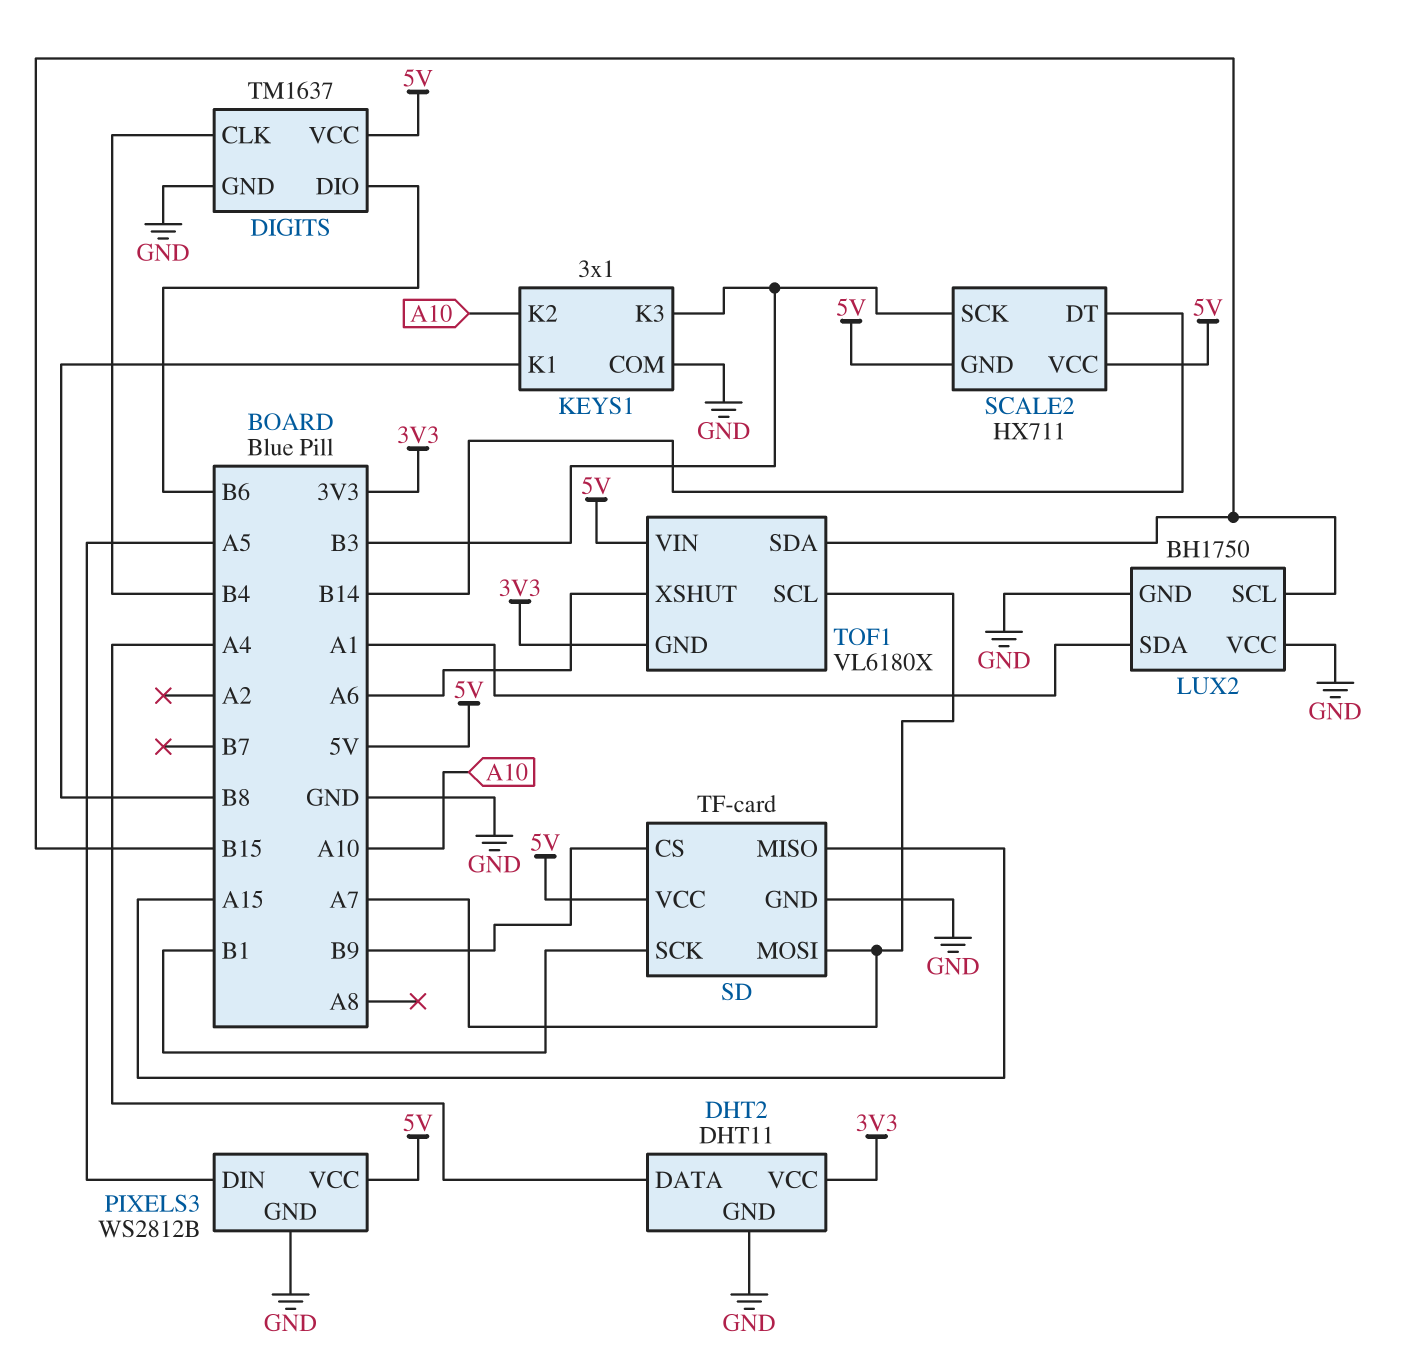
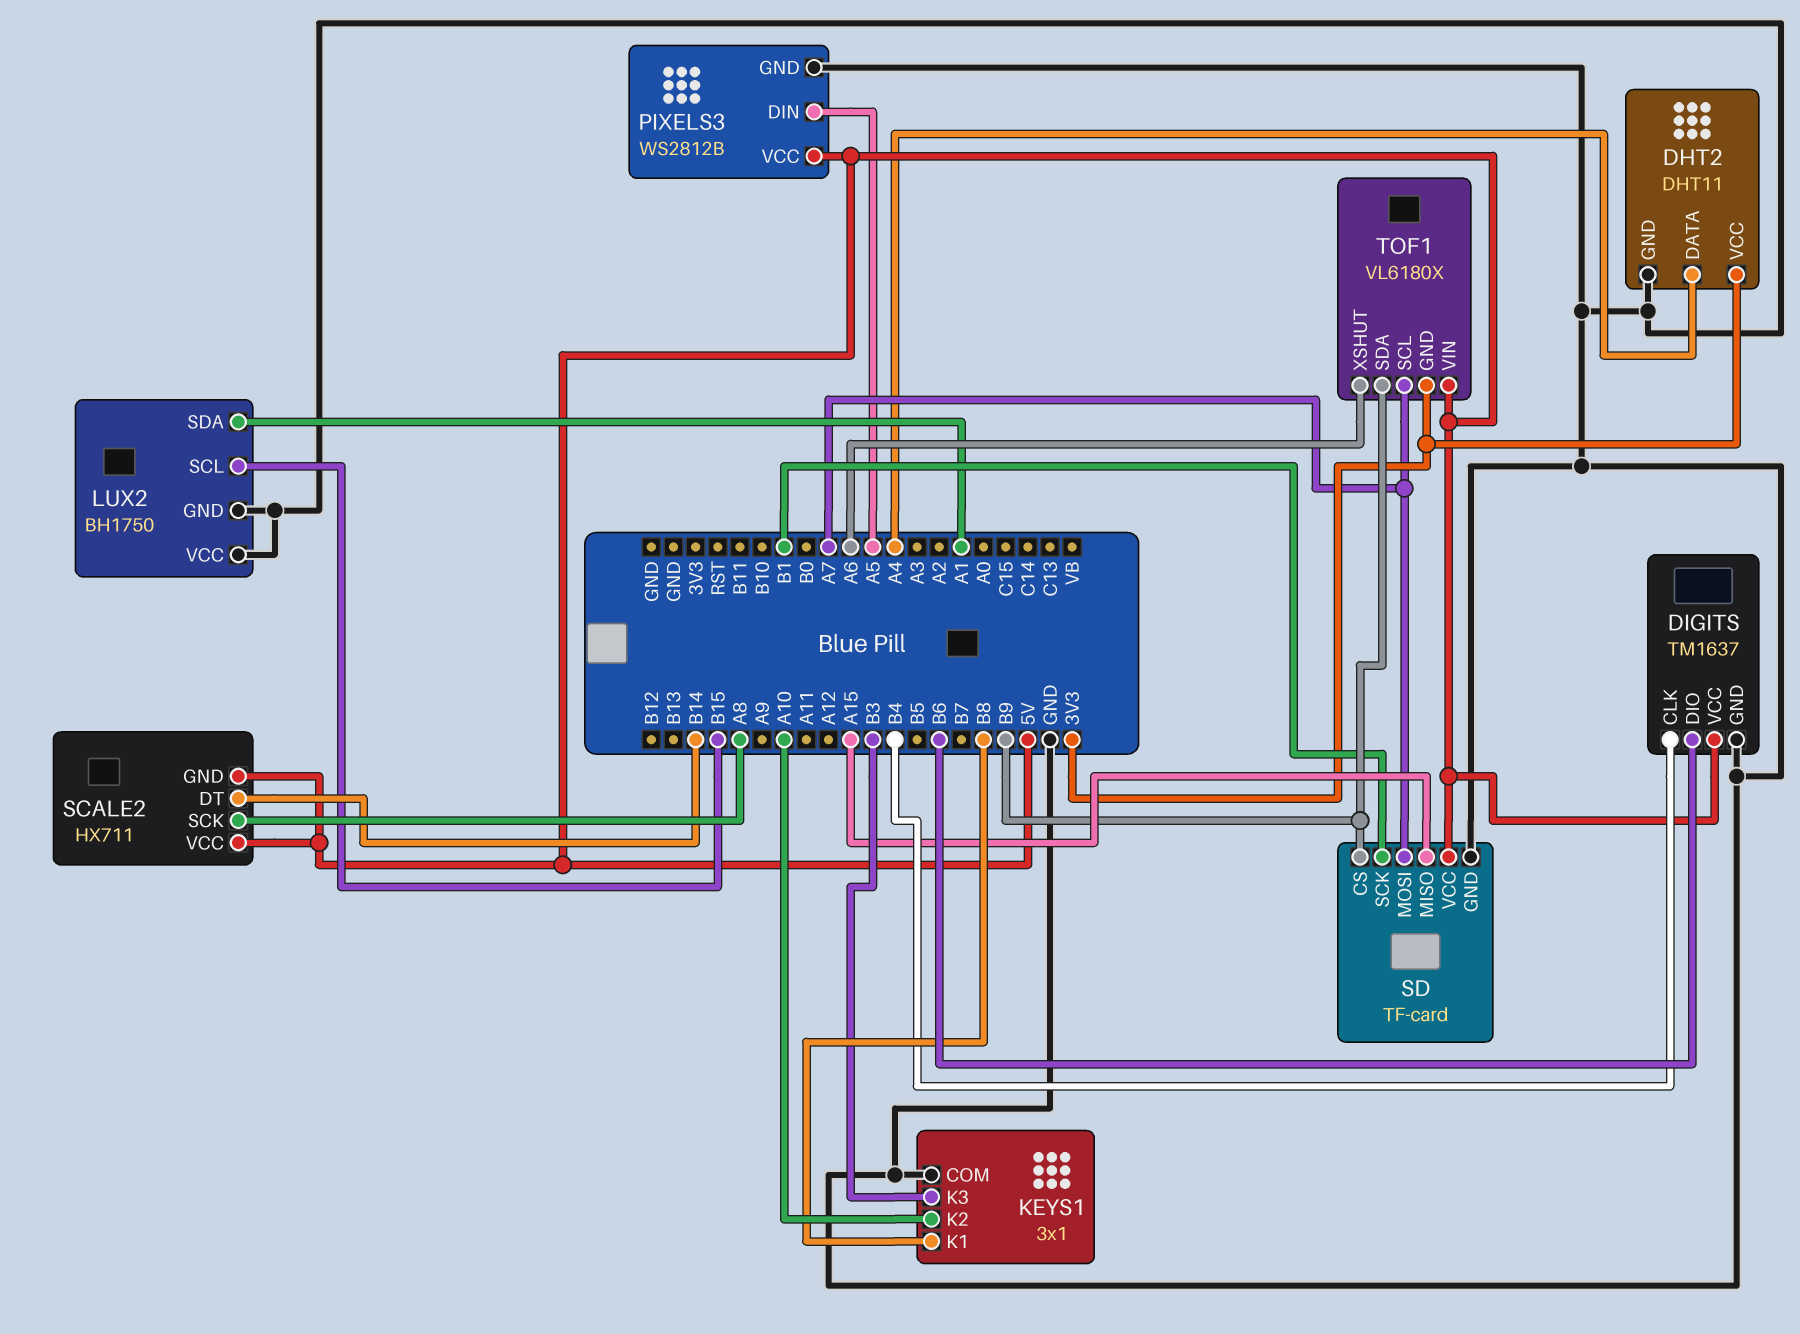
SCALE2 pin SCK: B3 -> A8
TOF1 pin SDA: B15 -> B9

